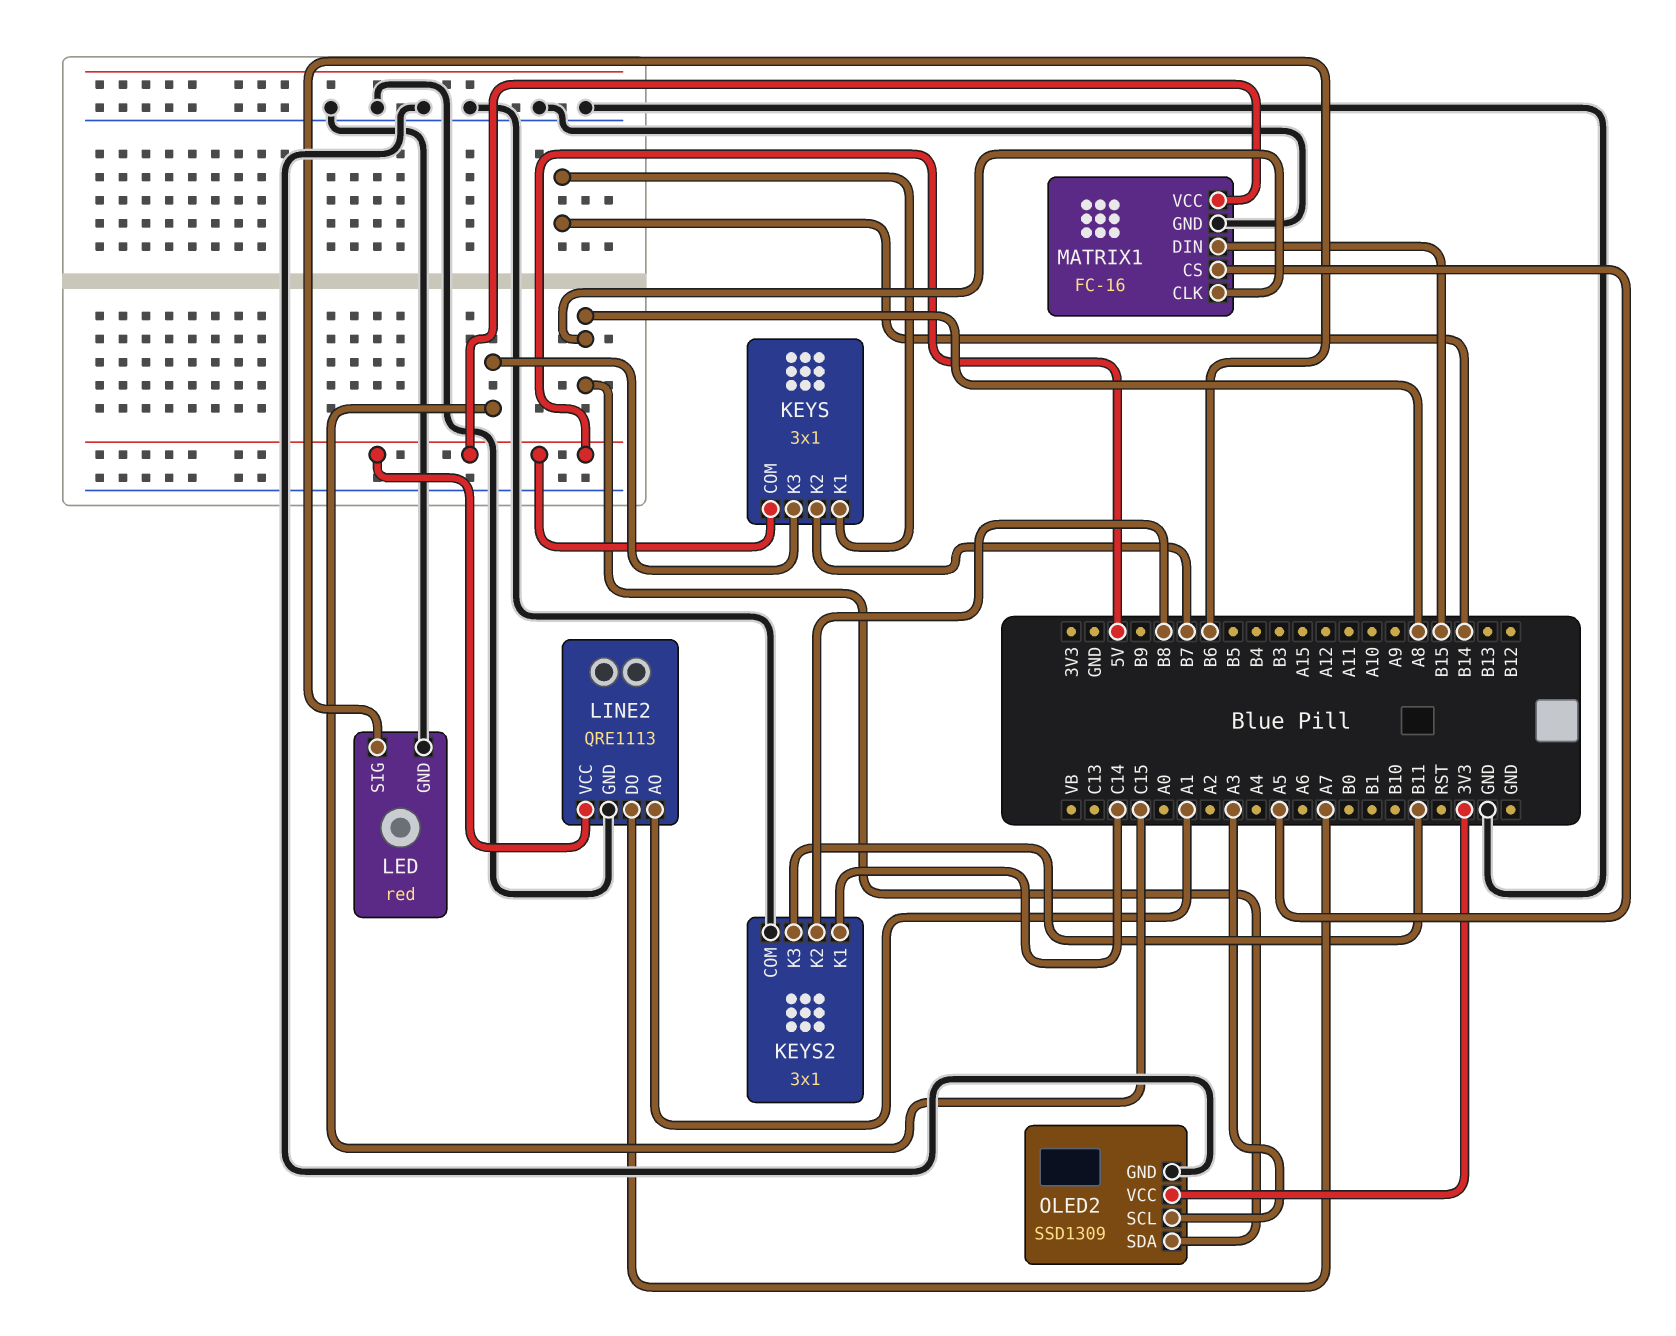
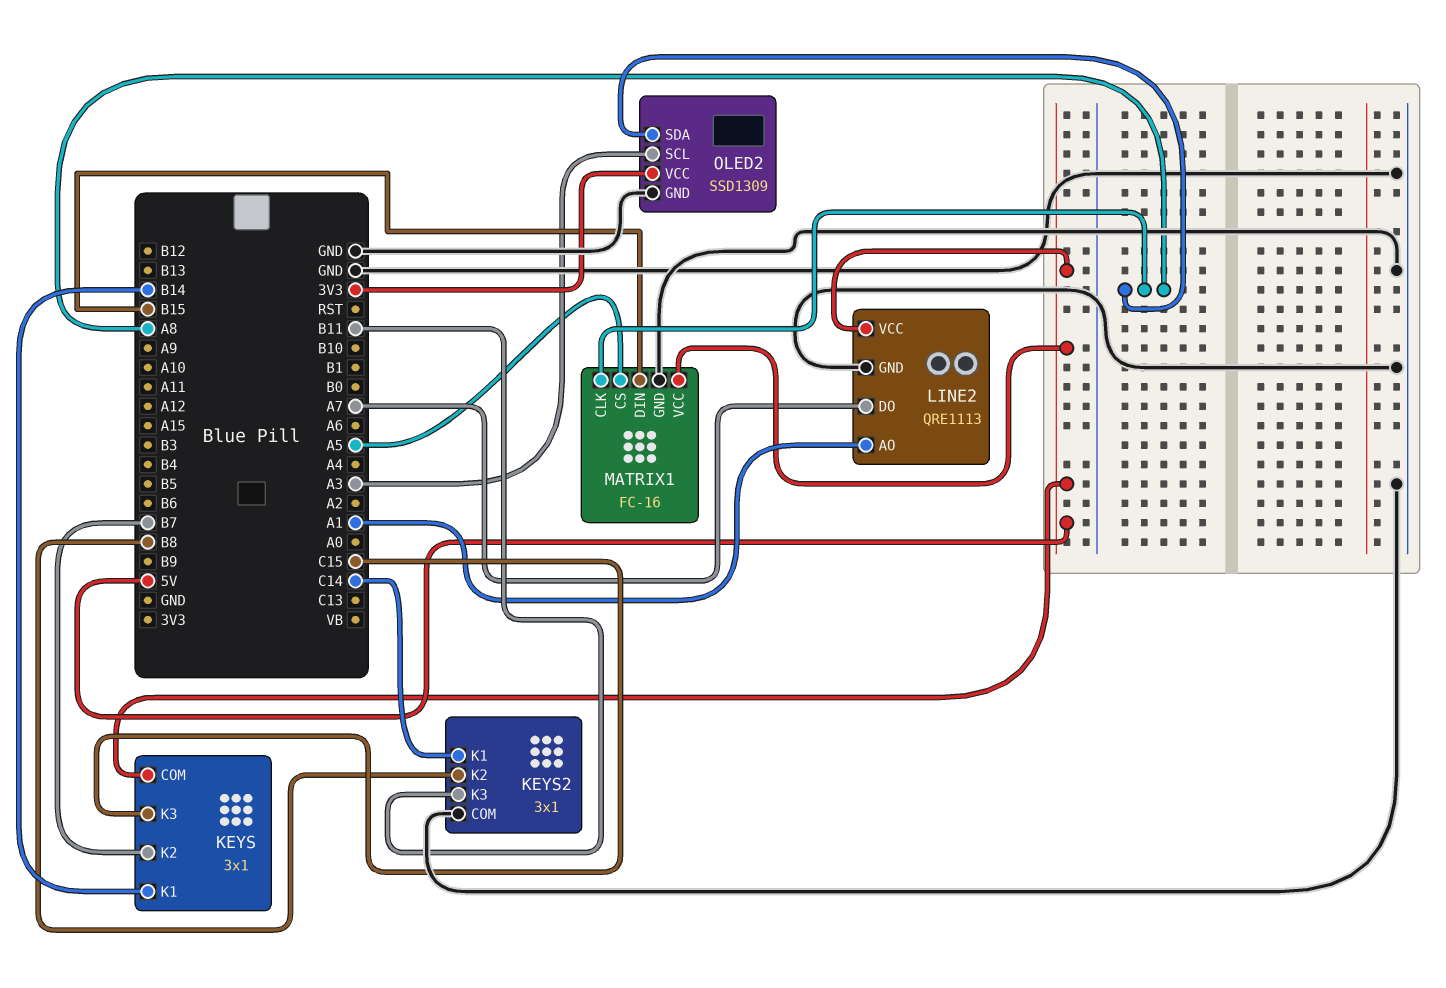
LED: red -> none
LED pin GND: GND -> none
LED pin SIG: B6 -> none

